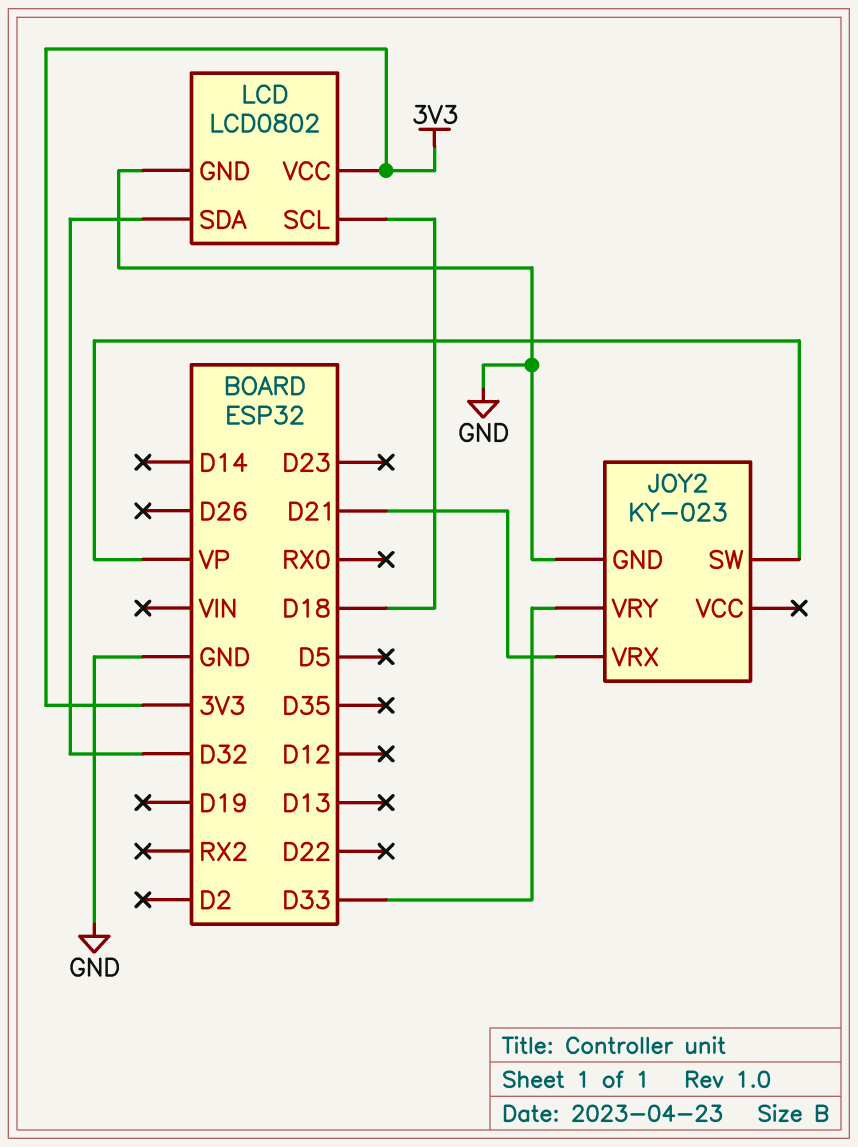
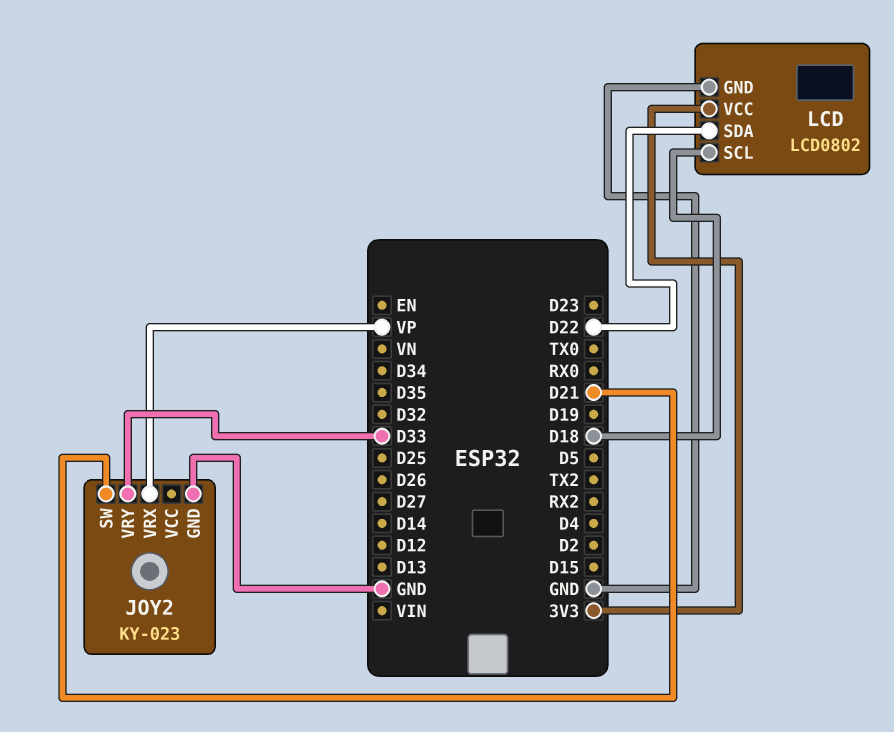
JOY2 pin SW: VP -> D21
JOY2 pin VRX: D21 -> VP
LCD pin SDA: D32 -> D22

